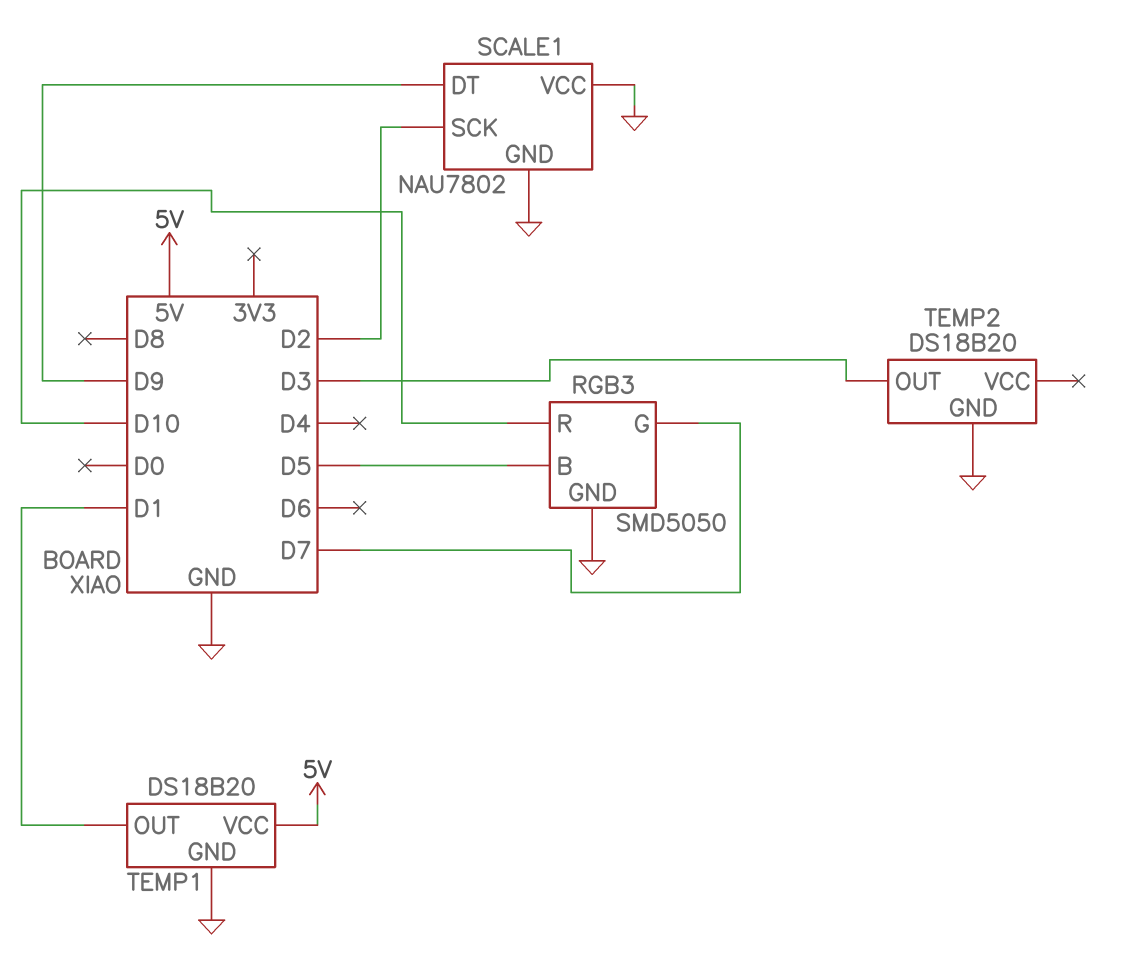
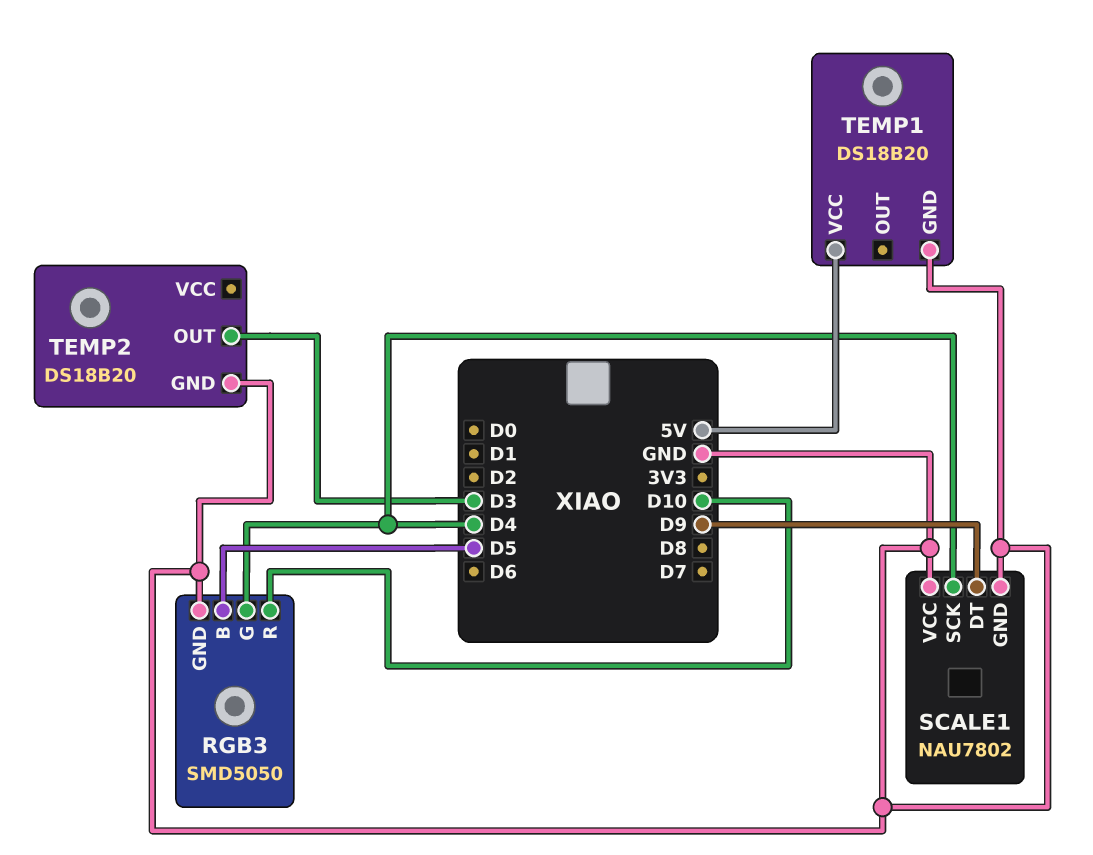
RGB3 pin G: D7 -> D4
SCALE1 pin SCK: D2 -> D4
TEMP1 pin OUT: D1 -> none

